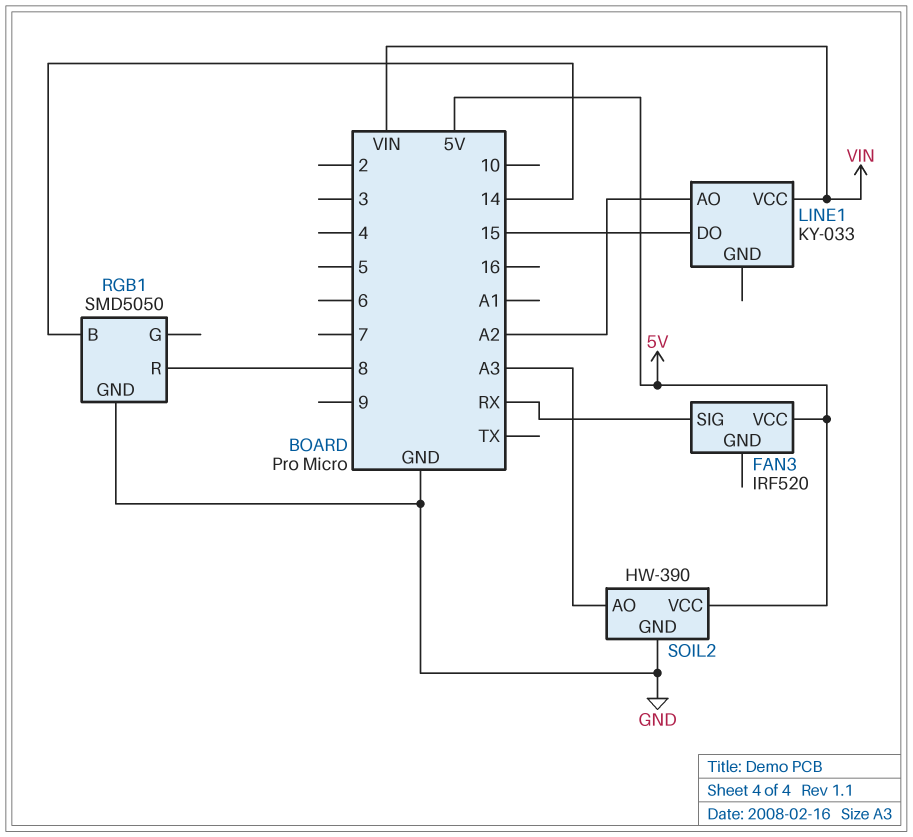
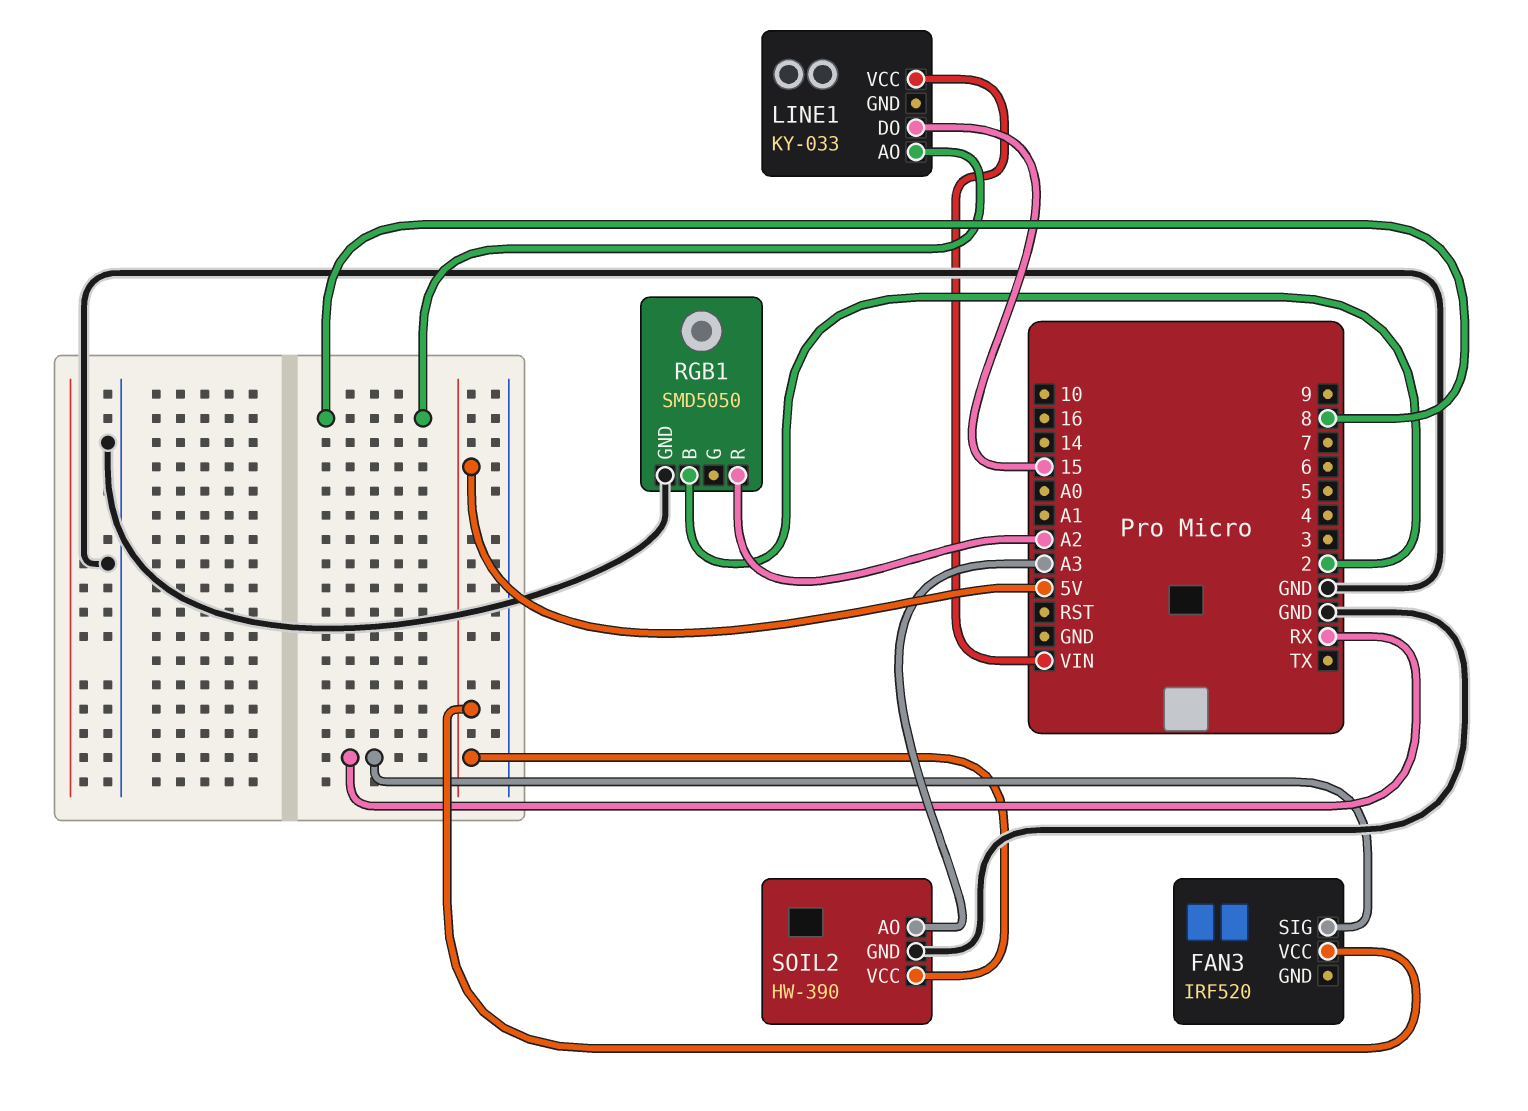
LINE1 pin AO: A2 -> 8
RGB1 pin B: 14 -> 2
RGB1 pin R: 8 -> A2

